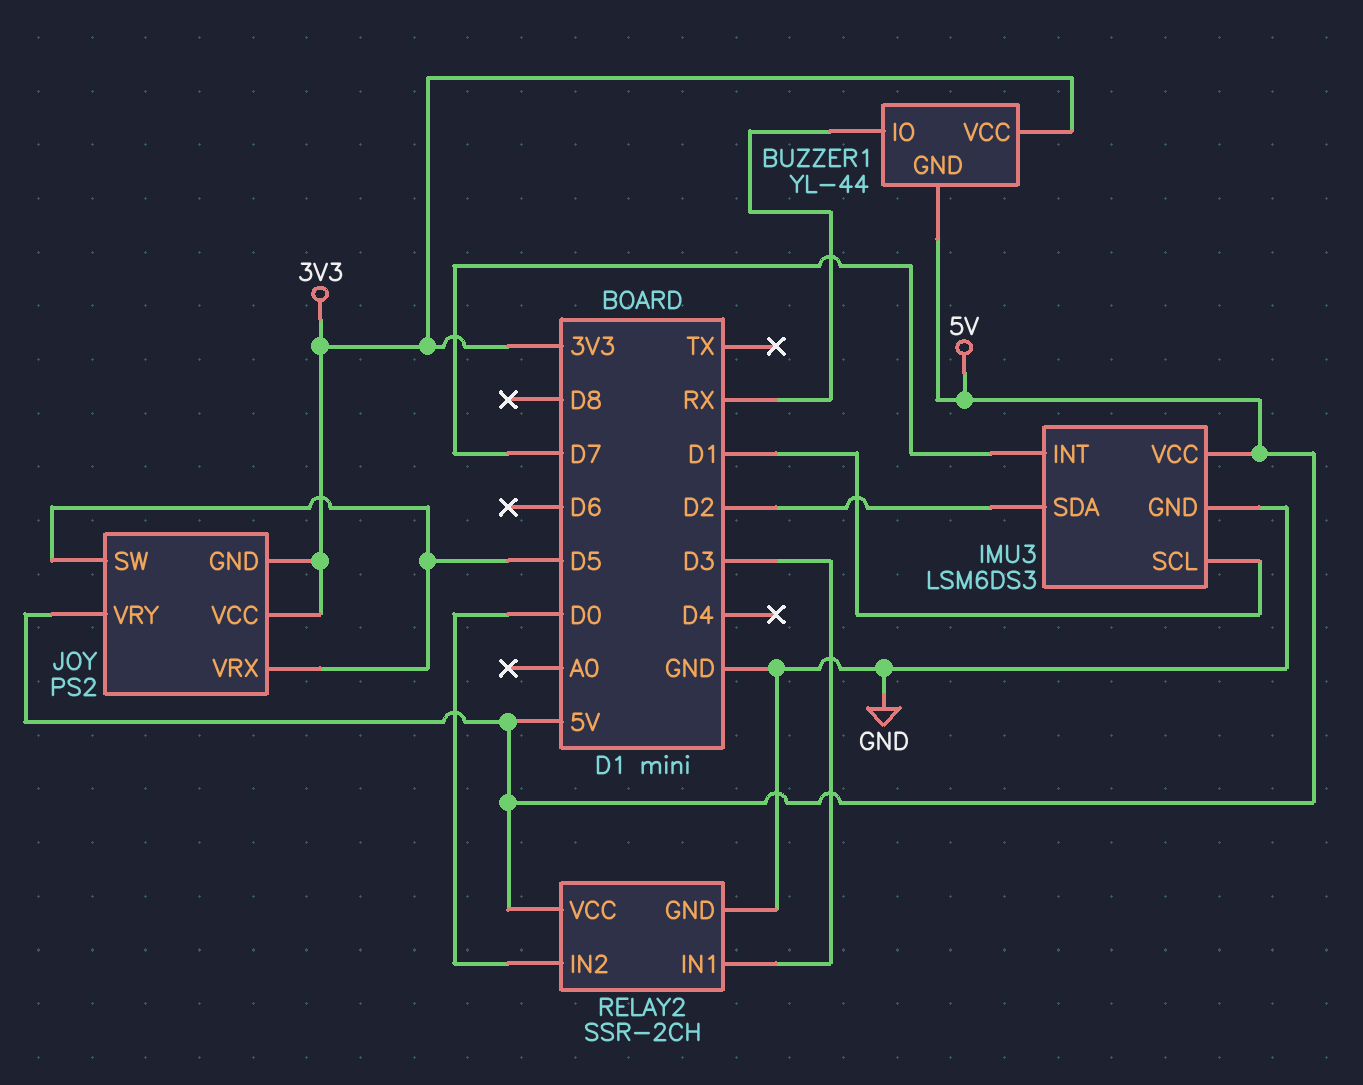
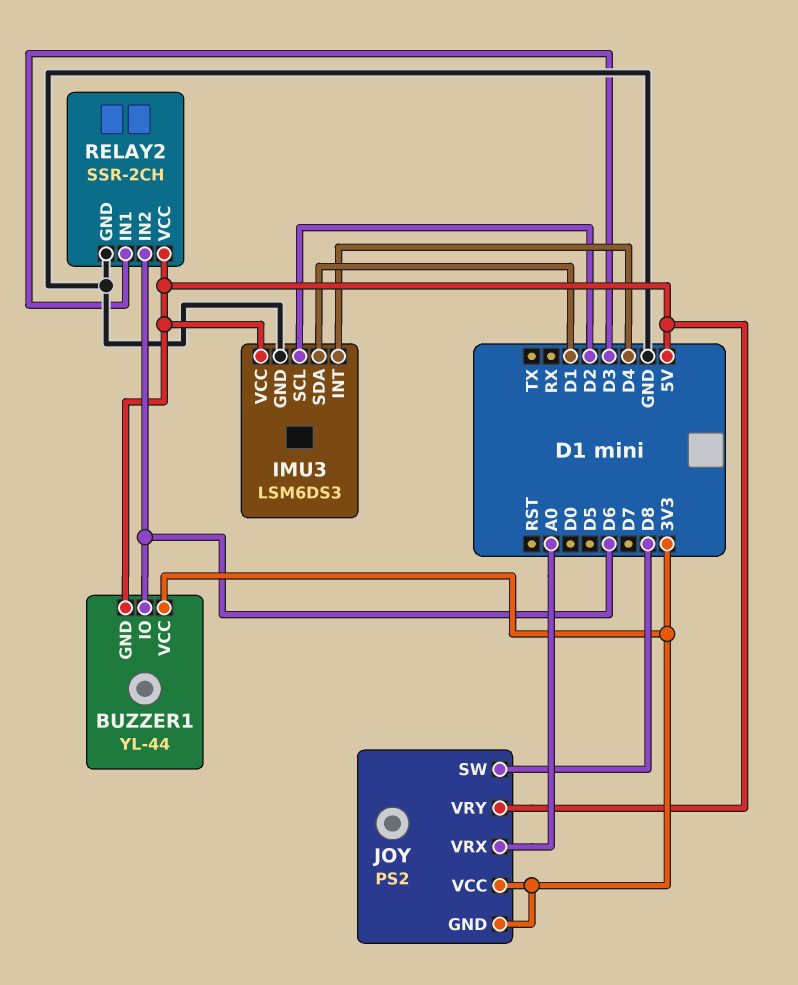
BUZZER1 pin IO: RX -> D6
IMU3 pin INT: D7 -> D4
IMU3 pin SCL: D1 -> D2
IMU3 pin SDA: D2 -> D1
JOY pin SW: D5 -> D8
JOY pin VRX: D5 -> A0
RELAY2 pin IN2: D0 -> D6

